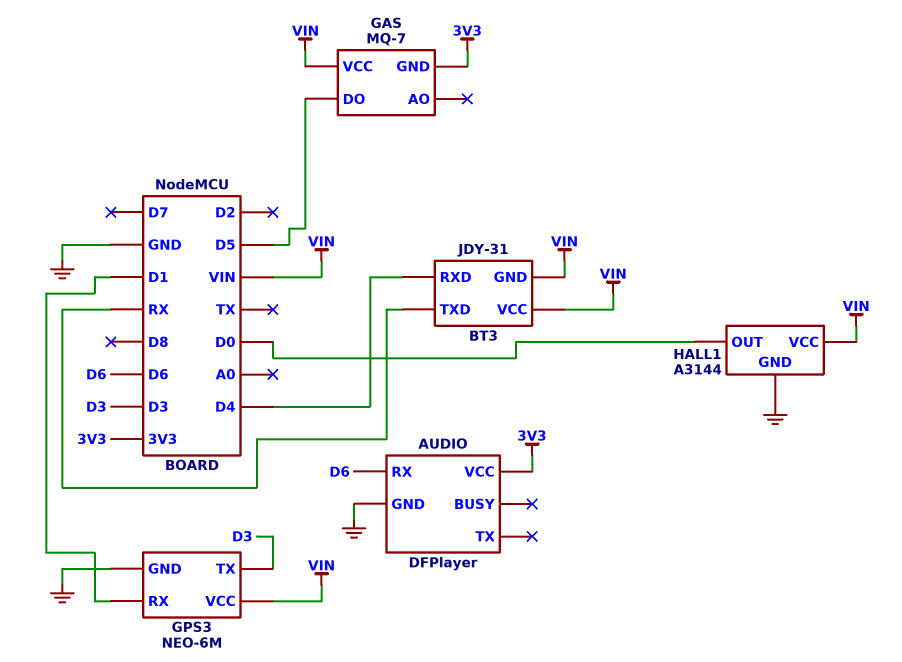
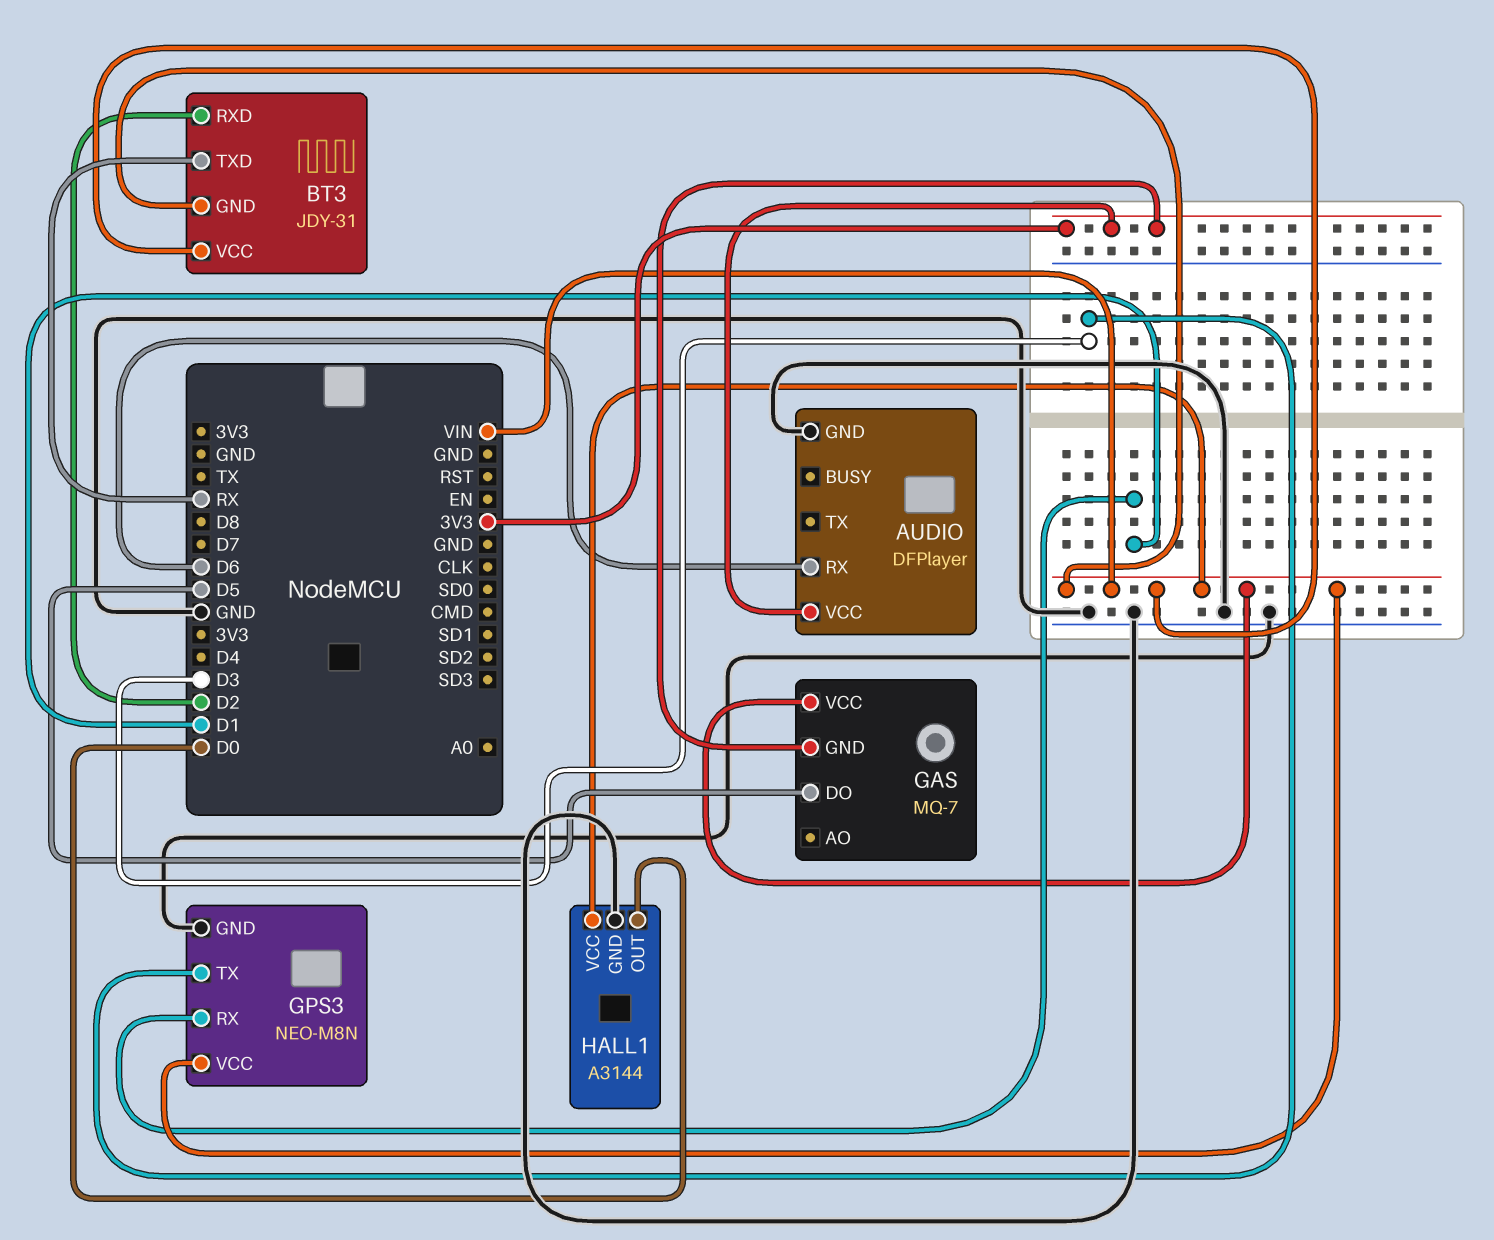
BT3 pin RXD: D4 -> D2
GPS3: NEO-6M -> NEO-M8N

